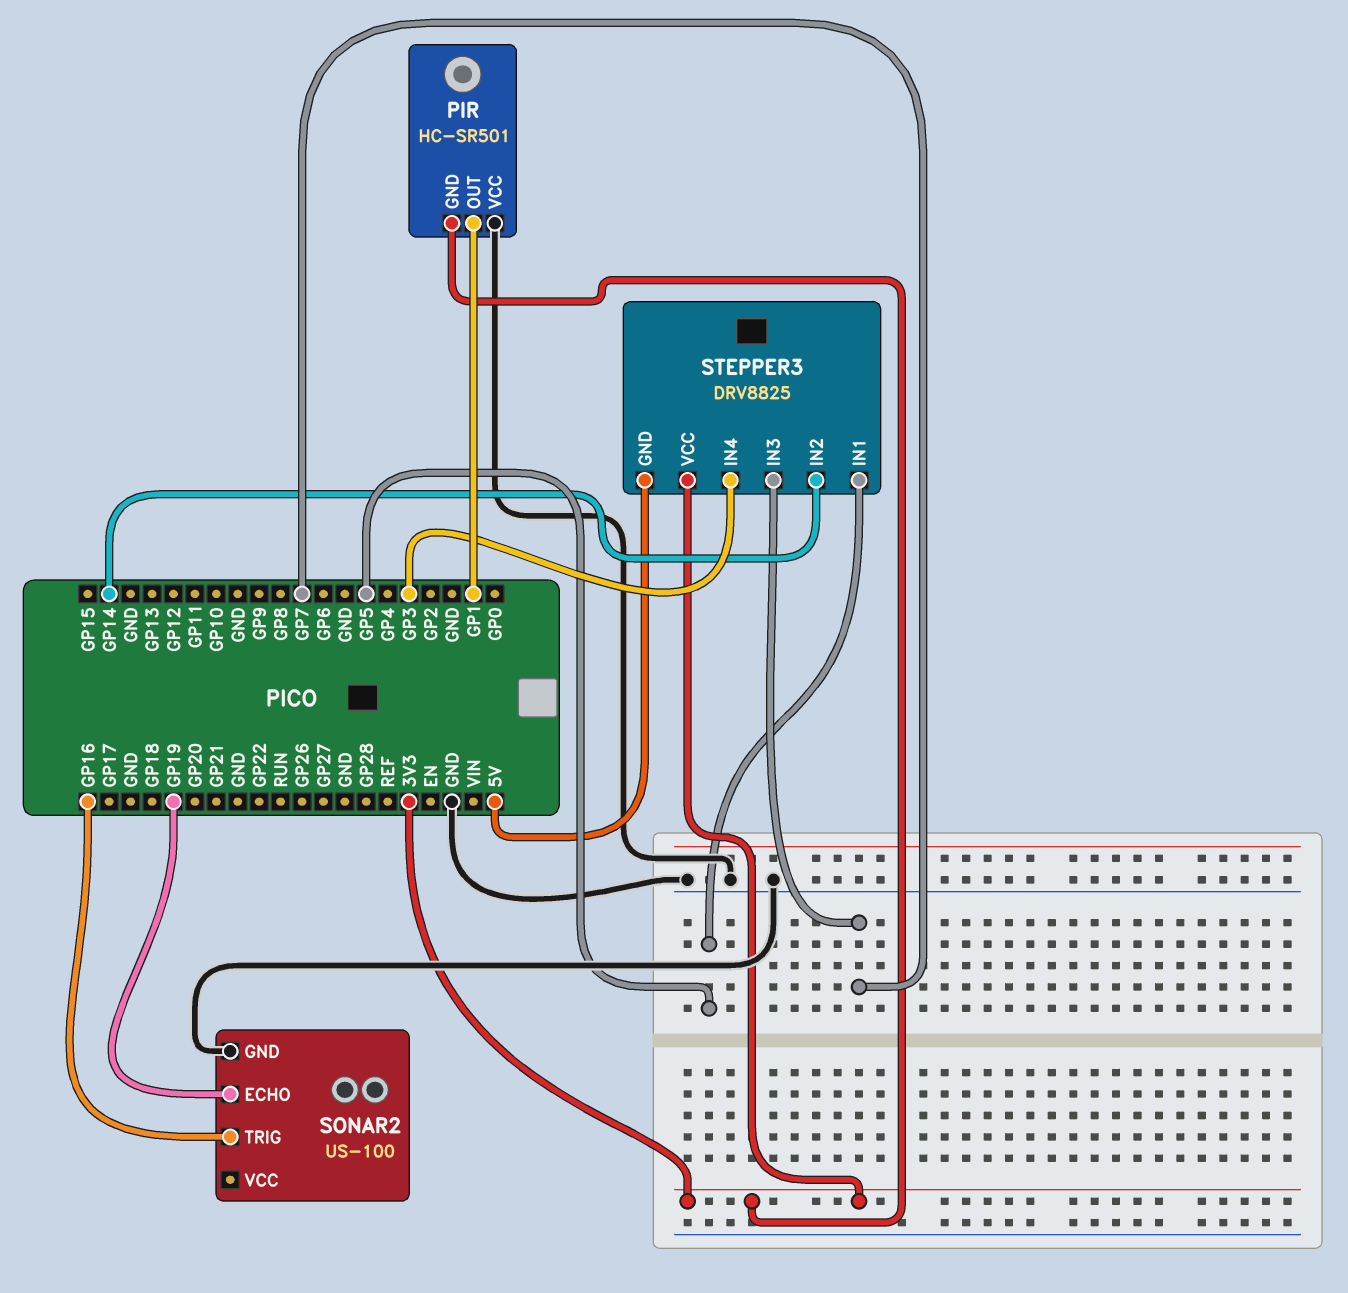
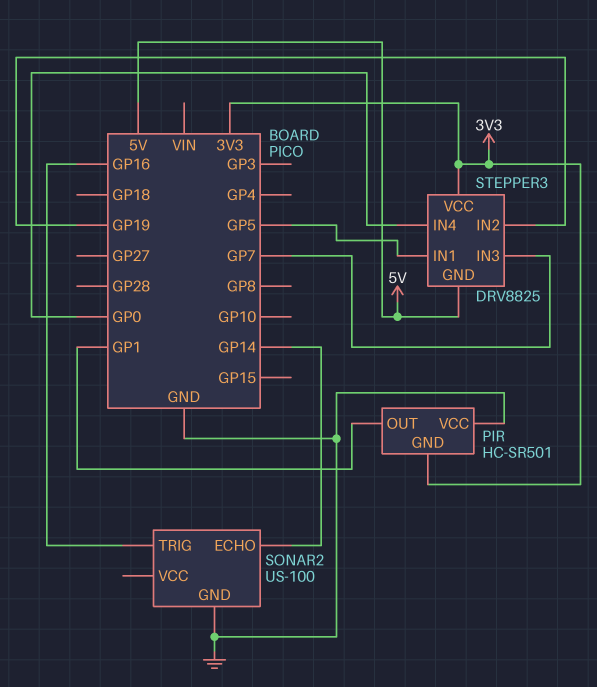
SONAR2 pin ECHO: GP19 -> GP14
STEPPER3 pin IN2: GP14 -> GP19
STEPPER3 pin IN4: GP3 -> GP0

